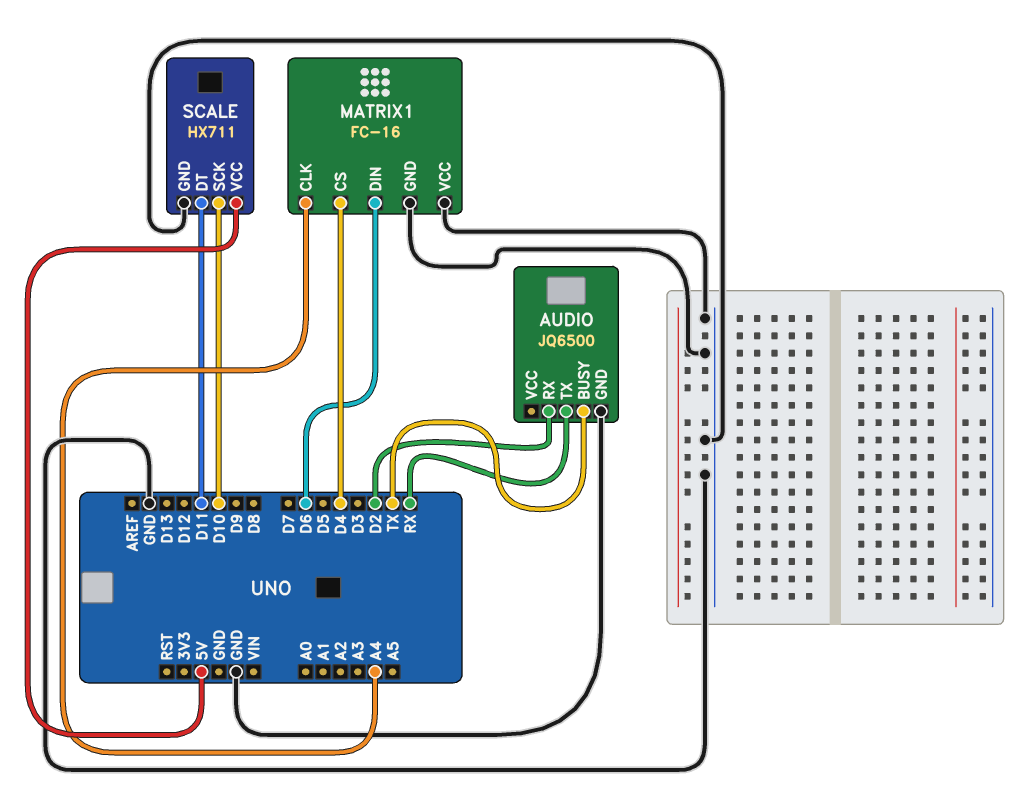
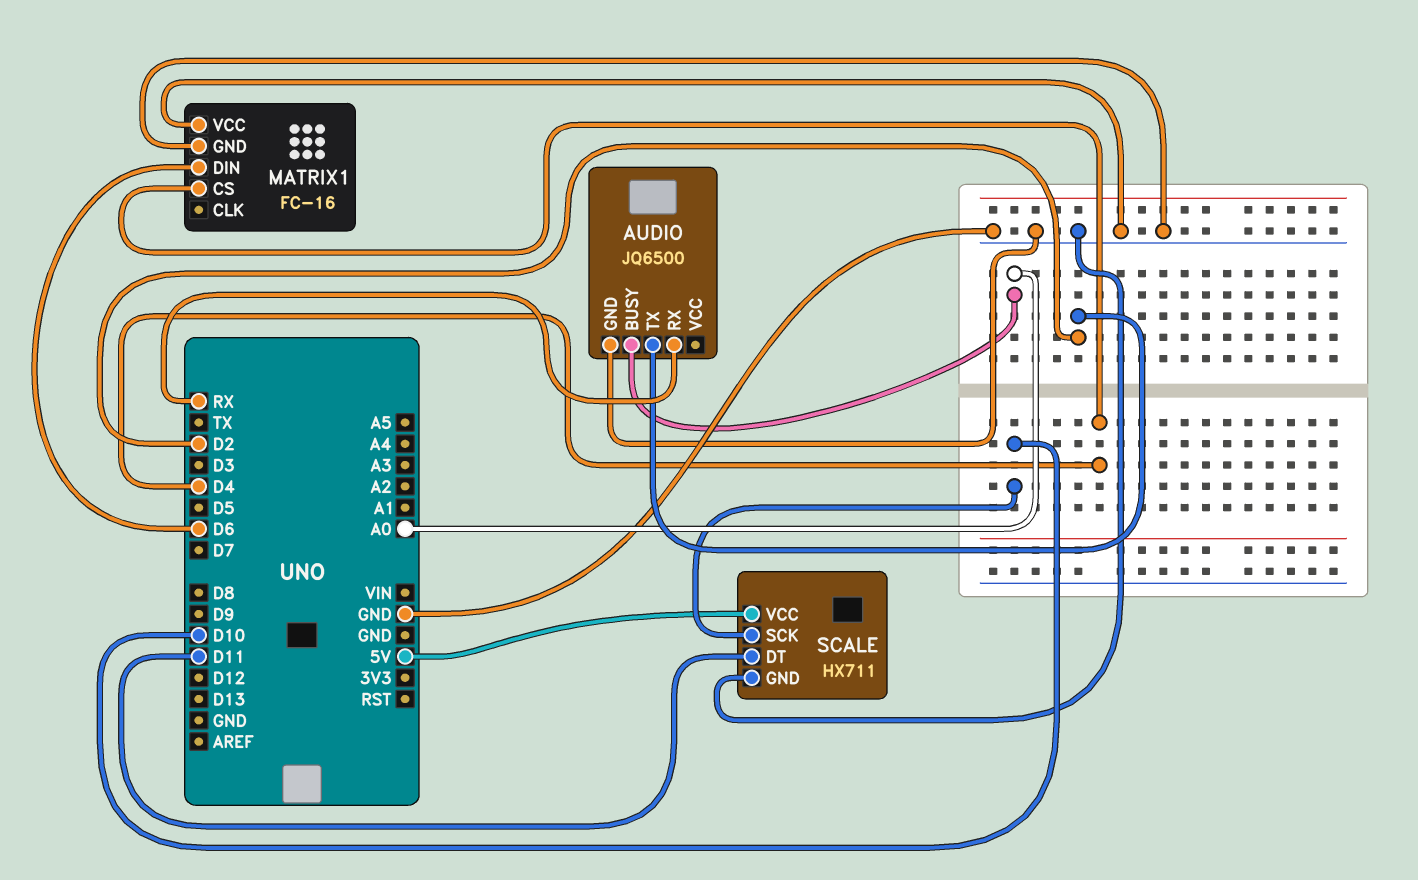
AUDIO pin BUSY: TX -> A0
AUDIO pin RX: D2 -> RX
AUDIO pin TX: RX -> D2
MATRIX1 pin CLK: A4 -> none

